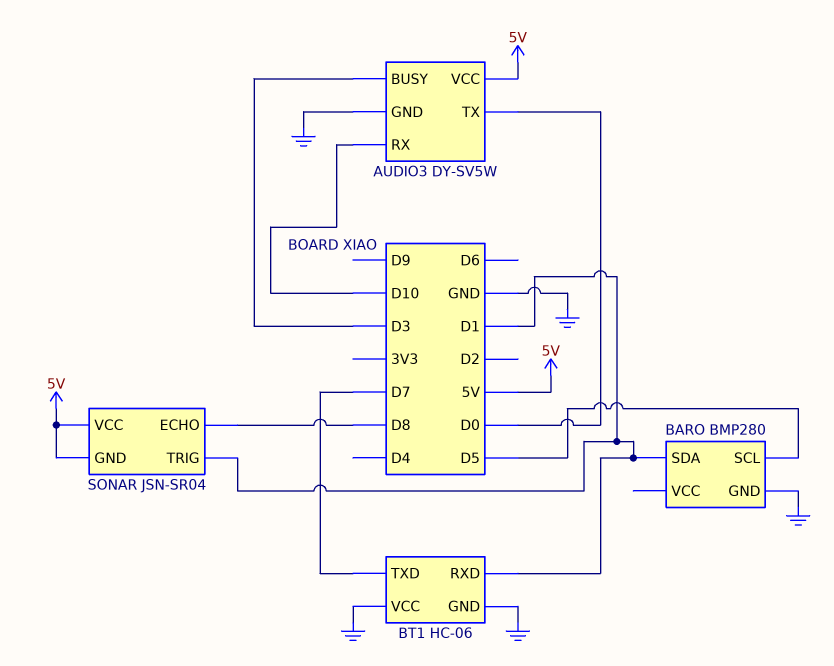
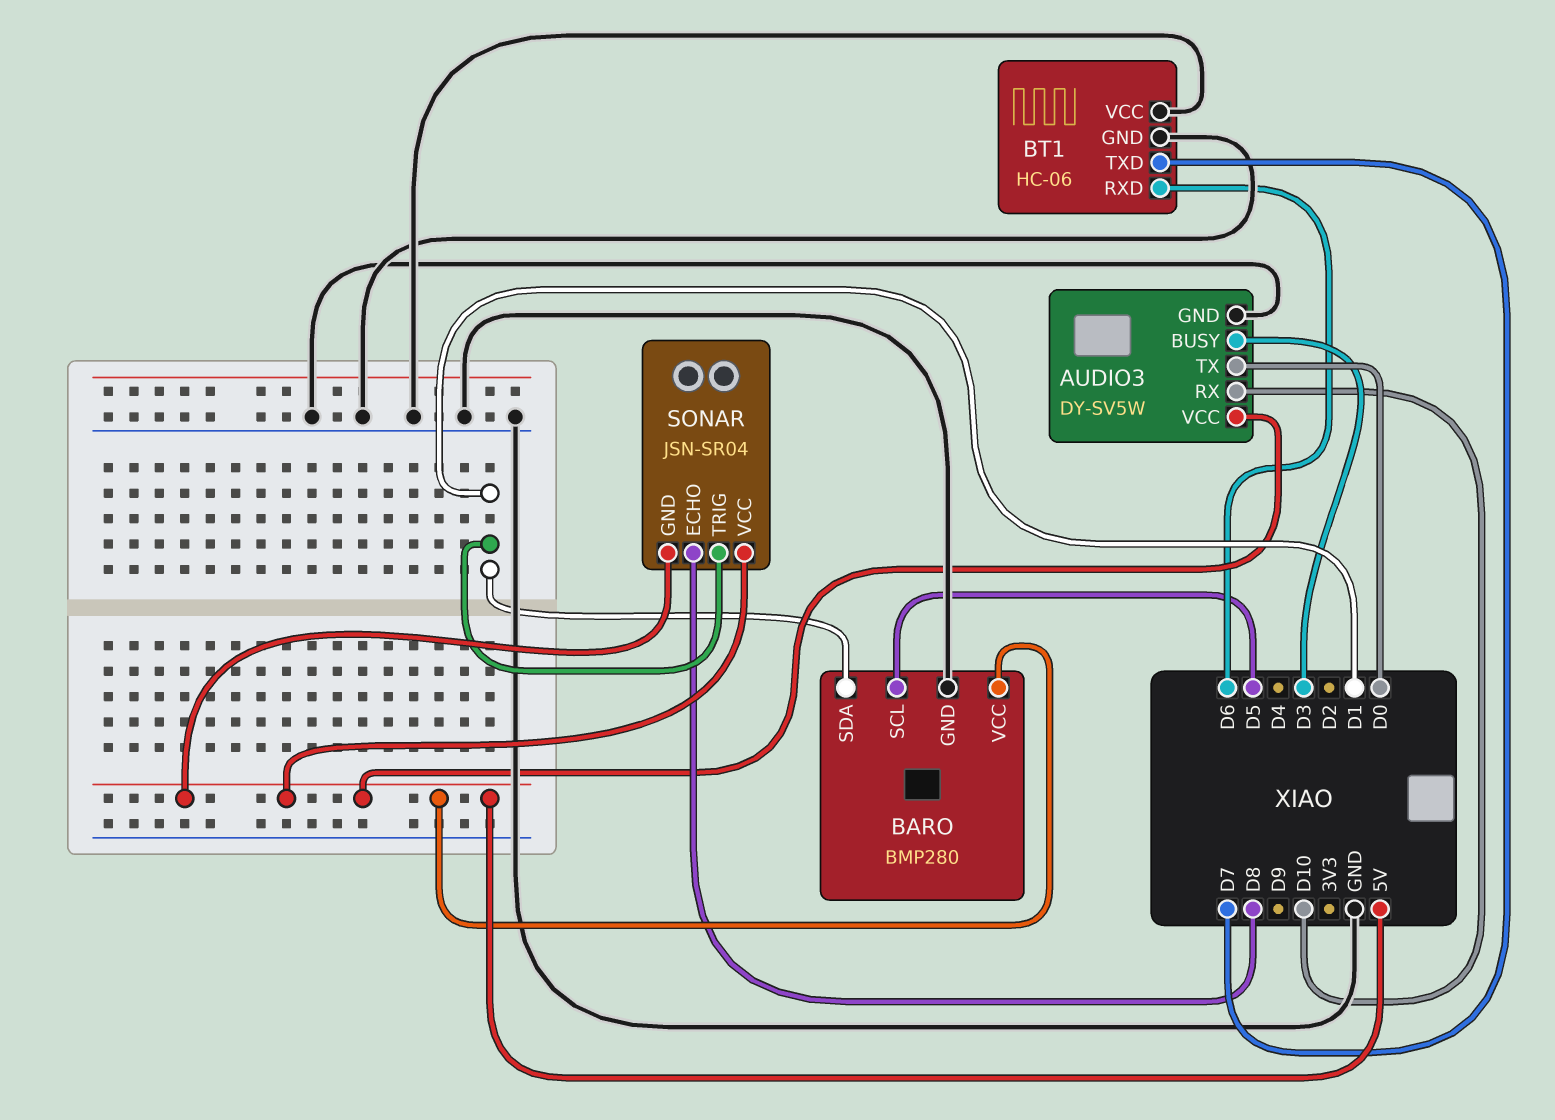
BARO pin VCC: none -> 5V
BT1 pin RXD: D1 -> D6

